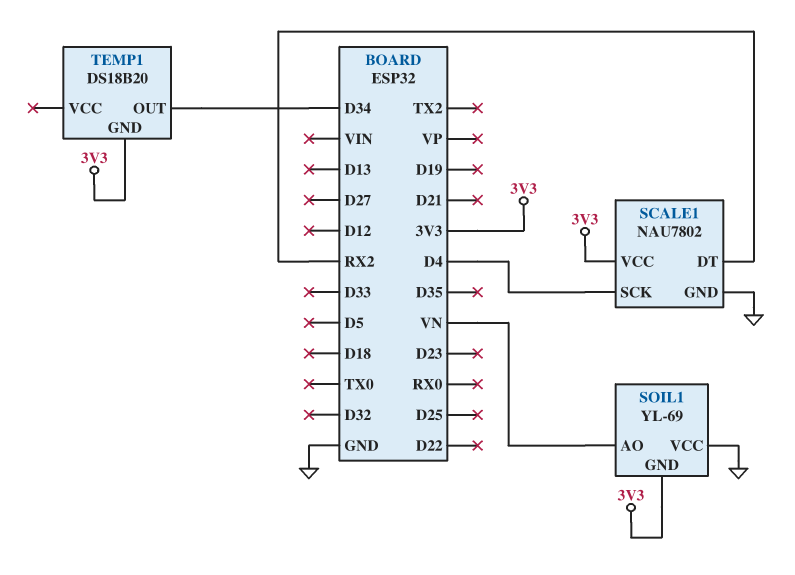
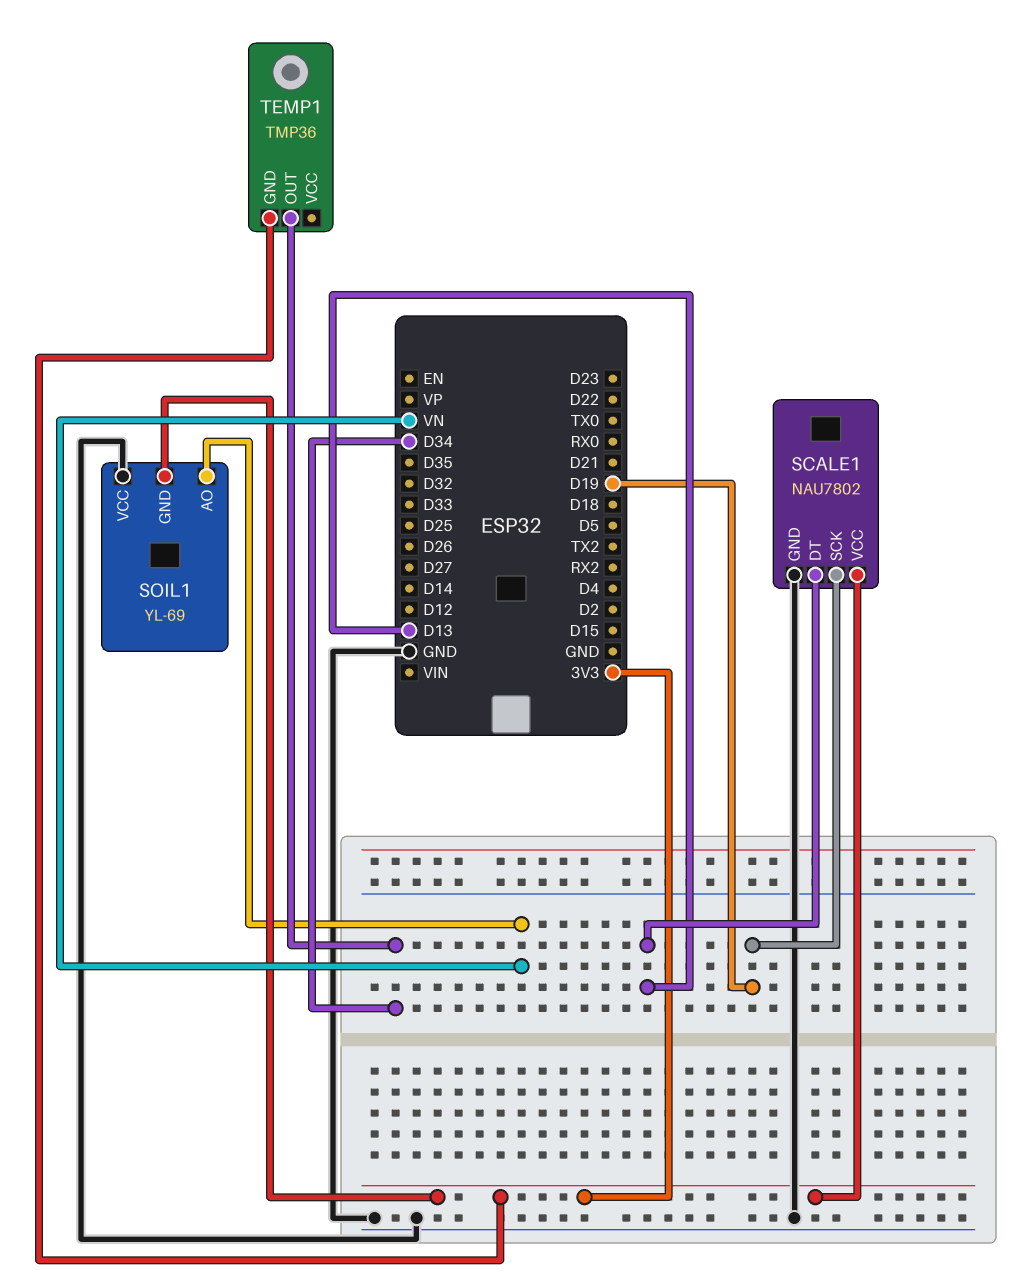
SCALE1 pin DT: RX2 -> D13
SCALE1 pin SCK: D4 -> D19
TEMP1: DS18B20 -> TMP36

